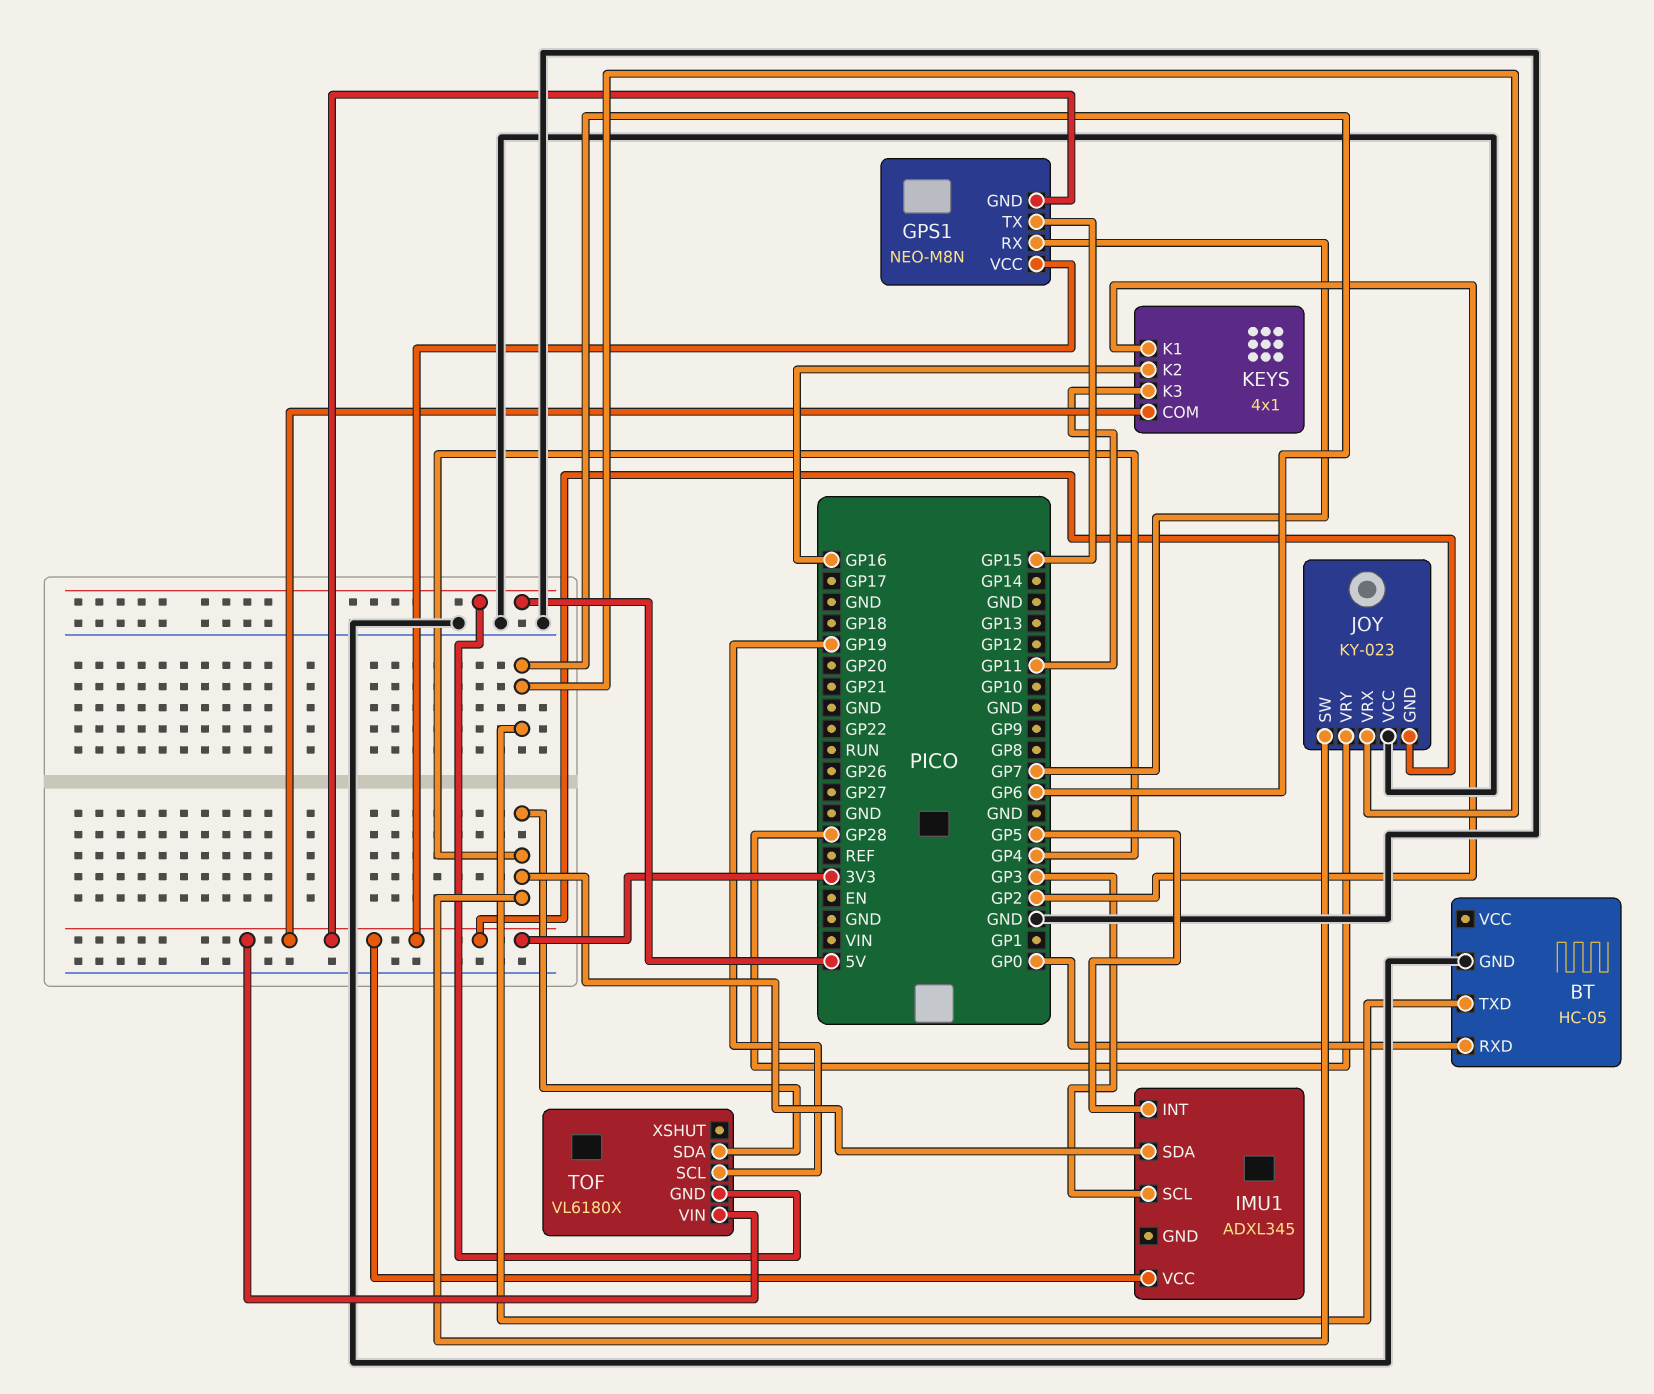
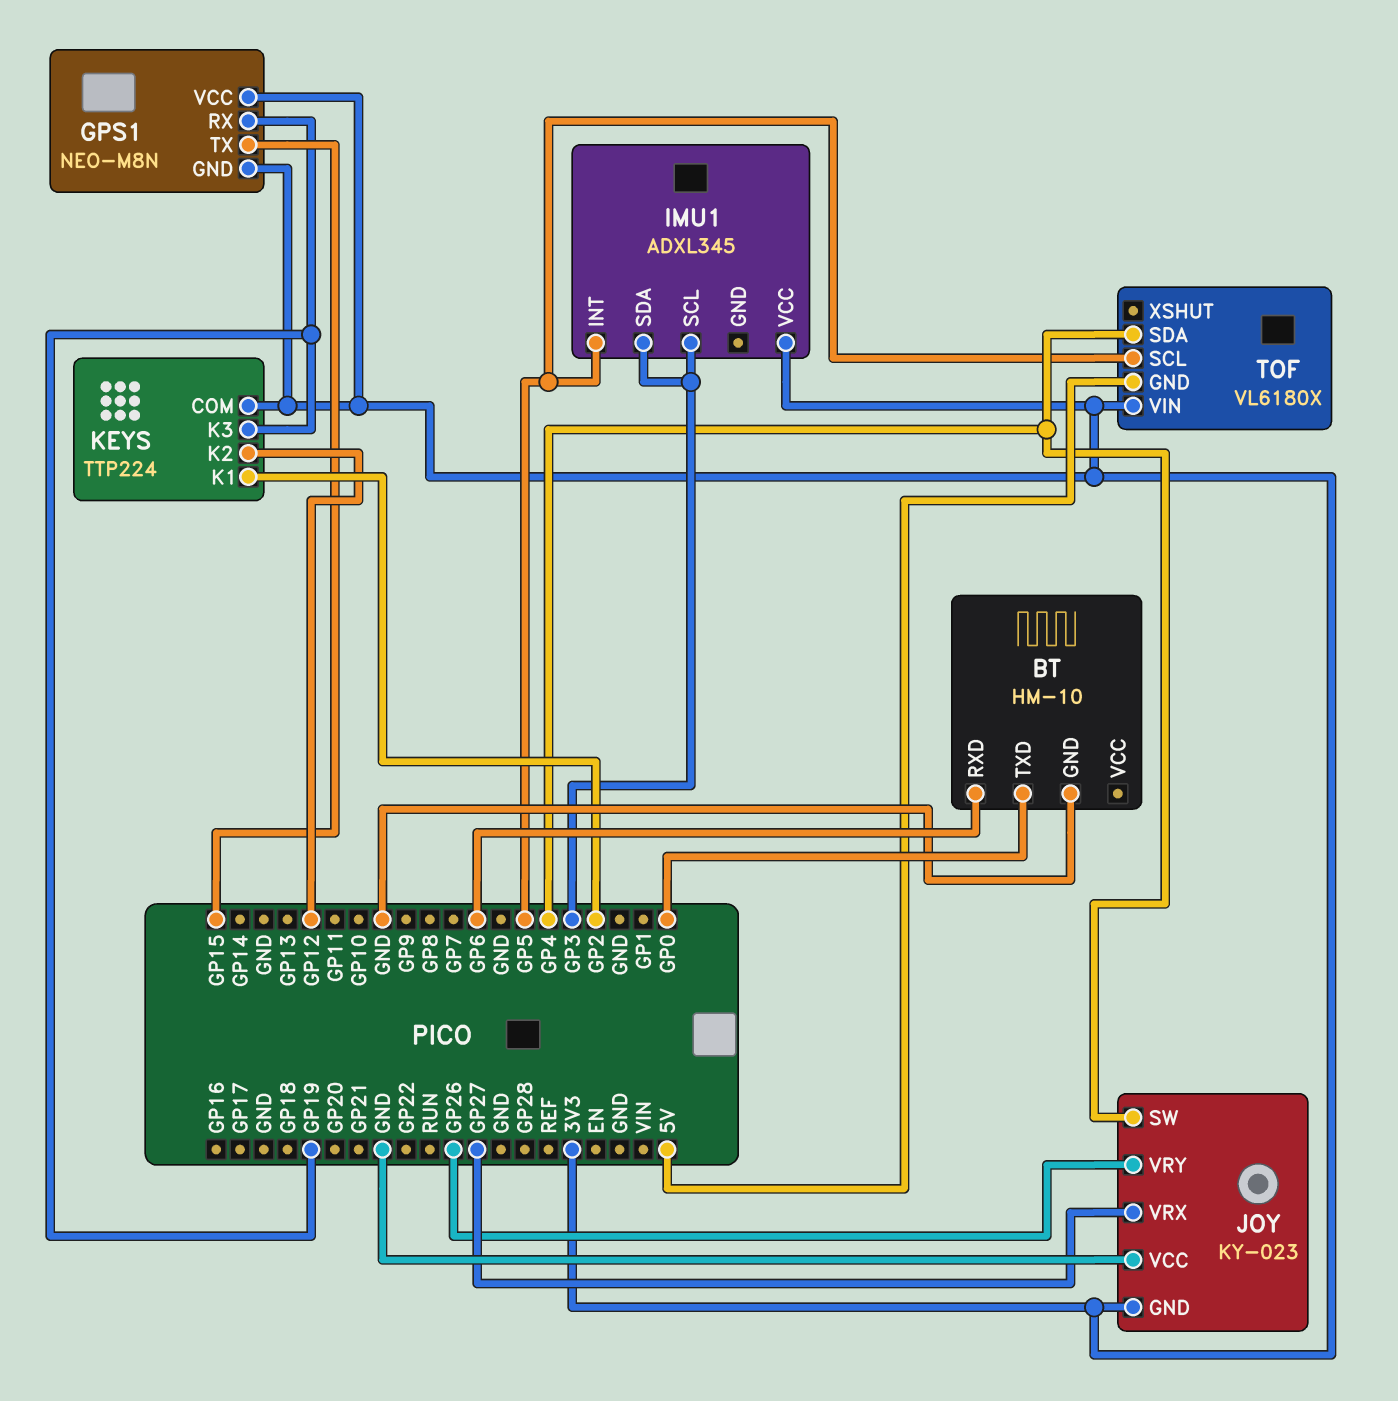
BT: HC-05 -> HM-10
BT pin RXD: GP0 -> GP6
BT pin TXD: GP6 -> GP0
GPS1 pin RX: GP7 -> GP19
IMU1 pin SDA: GP4 -> GP3
JOY pin VRX: GP6 -> GP27
JOY pin VRY: GP28 -> GP26
KEYS: 4x1 -> TTP224
KEYS pin K2: GP16 -> GP12
KEYS pin K3: GP11 -> GP19
TOF pin SCL: GP19 -> GP5

